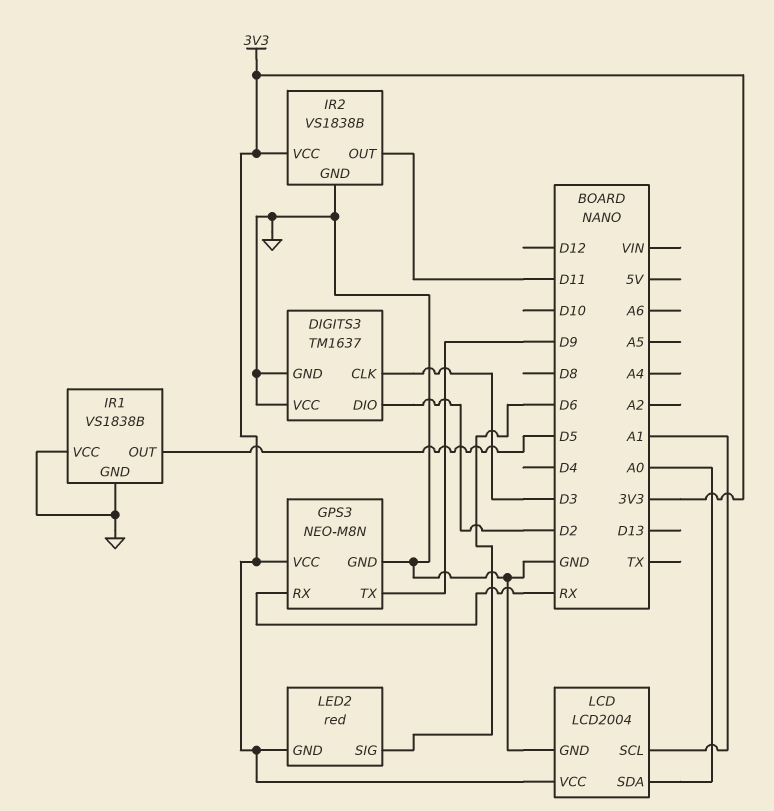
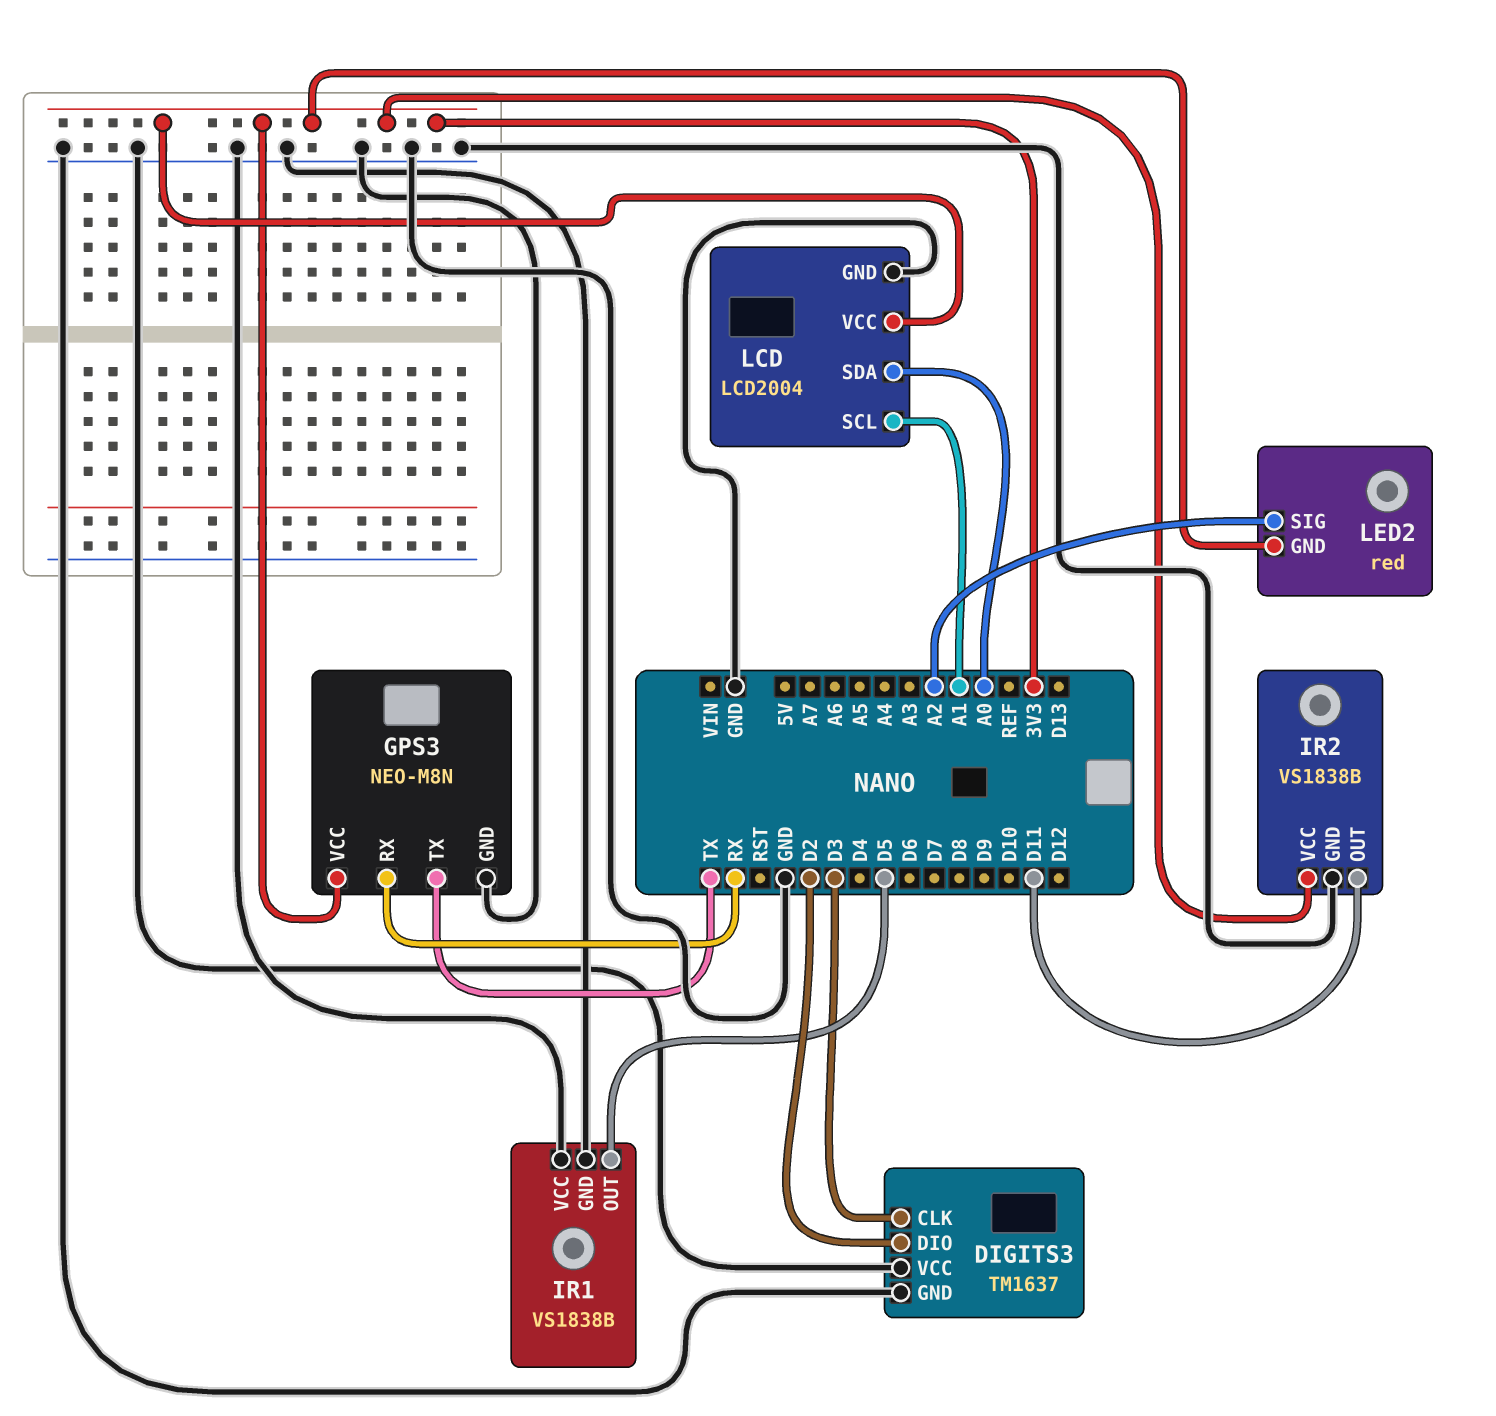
GPS3 pin TX: D9 -> TX
LED2 pin SIG: D6 -> A2

